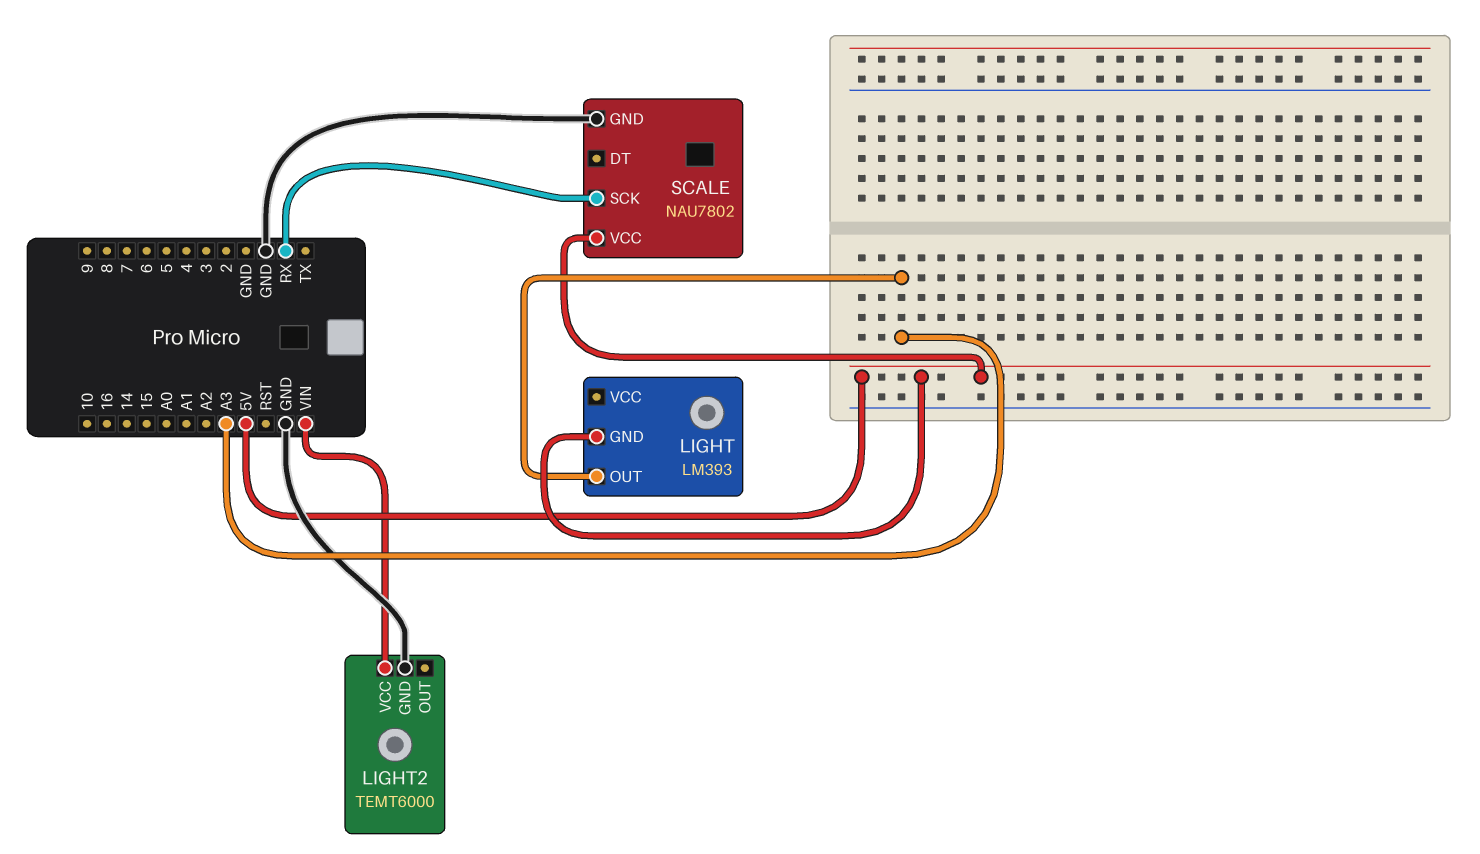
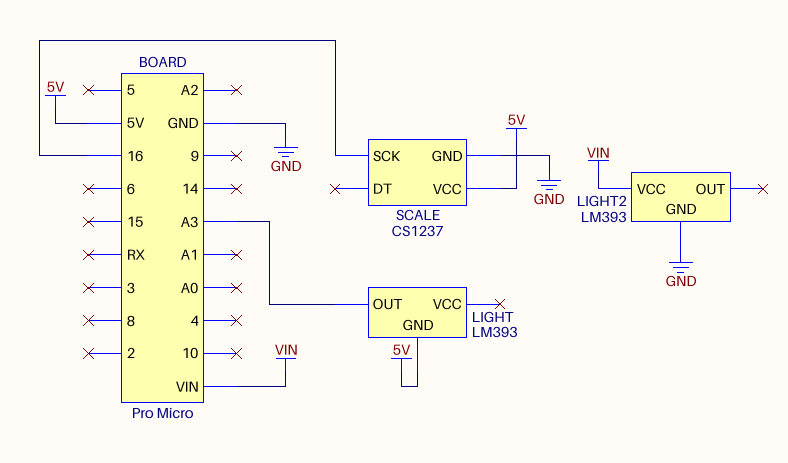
LIGHT2: TEMT6000 -> LM393
SCALE: NAU7802 -> CS1237
SCALE pin SCK: RX -> 16

